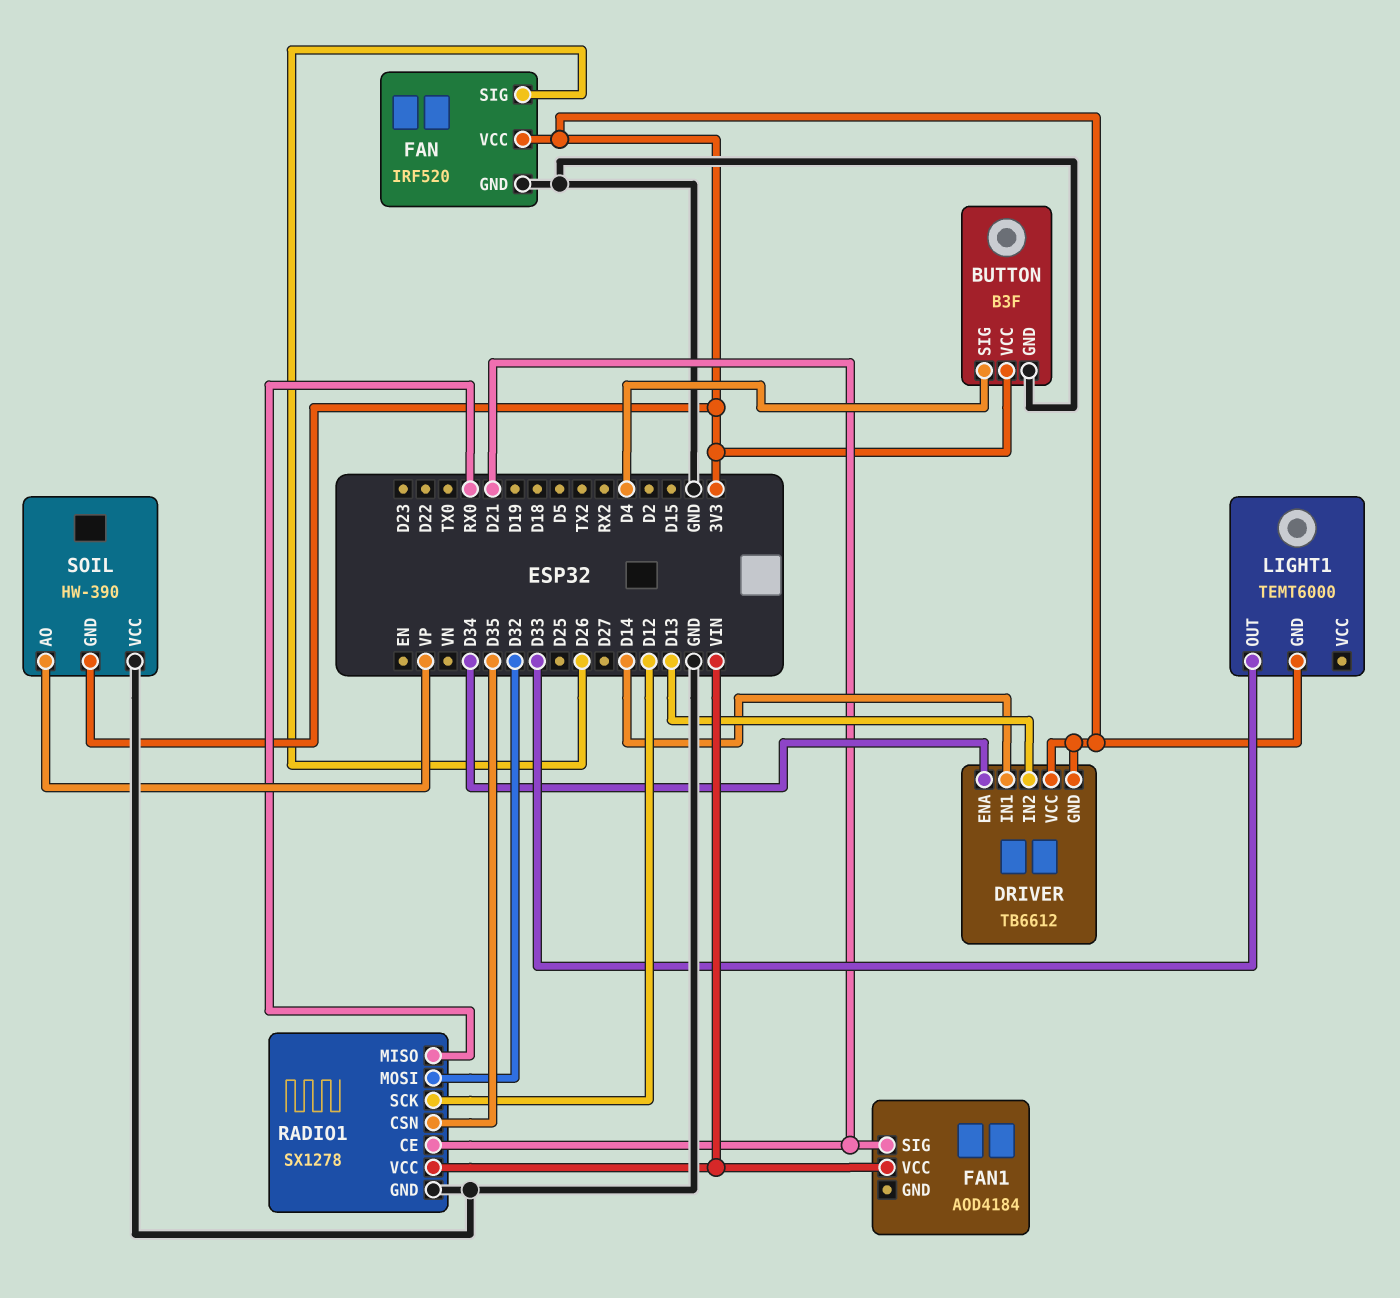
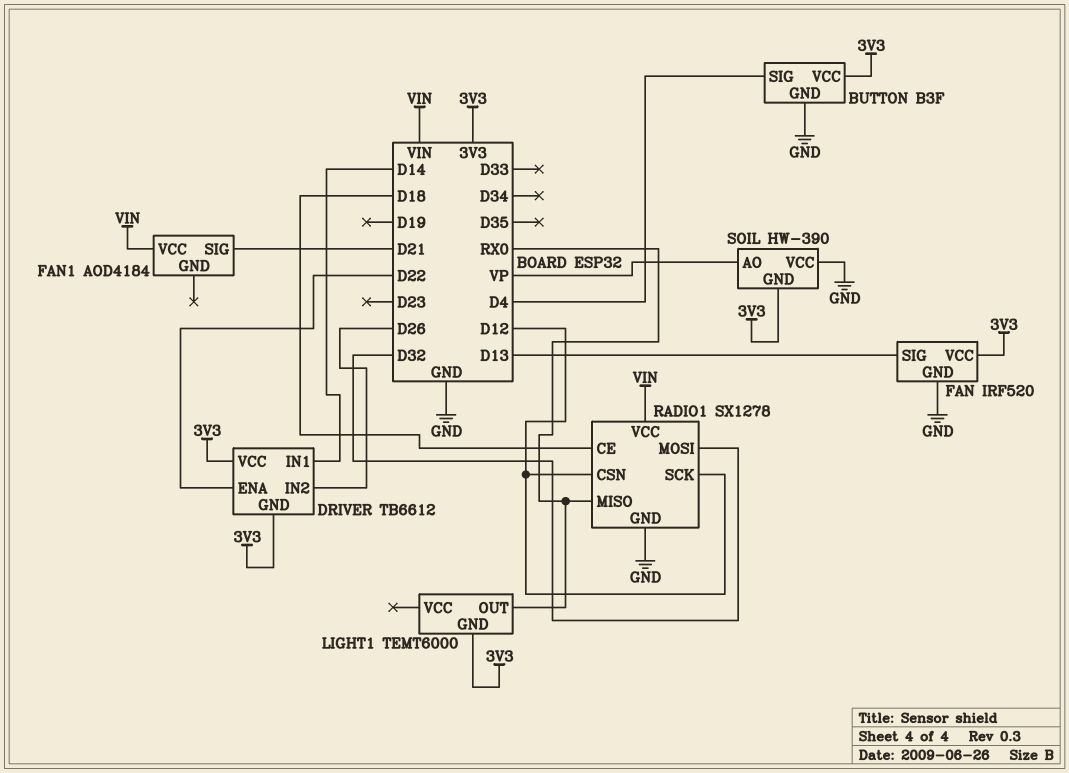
DRIVER pin ENA: D34 -> D22
DRIVER pin IN2: D13 -> D26
FAN pin SIG: D26 -> D13
LIGHT1 pin OUT: D33 -> RX0
RADIO1 pin CE: D21 -> D18
RADIO1 pin CSN: D35 -> D12

